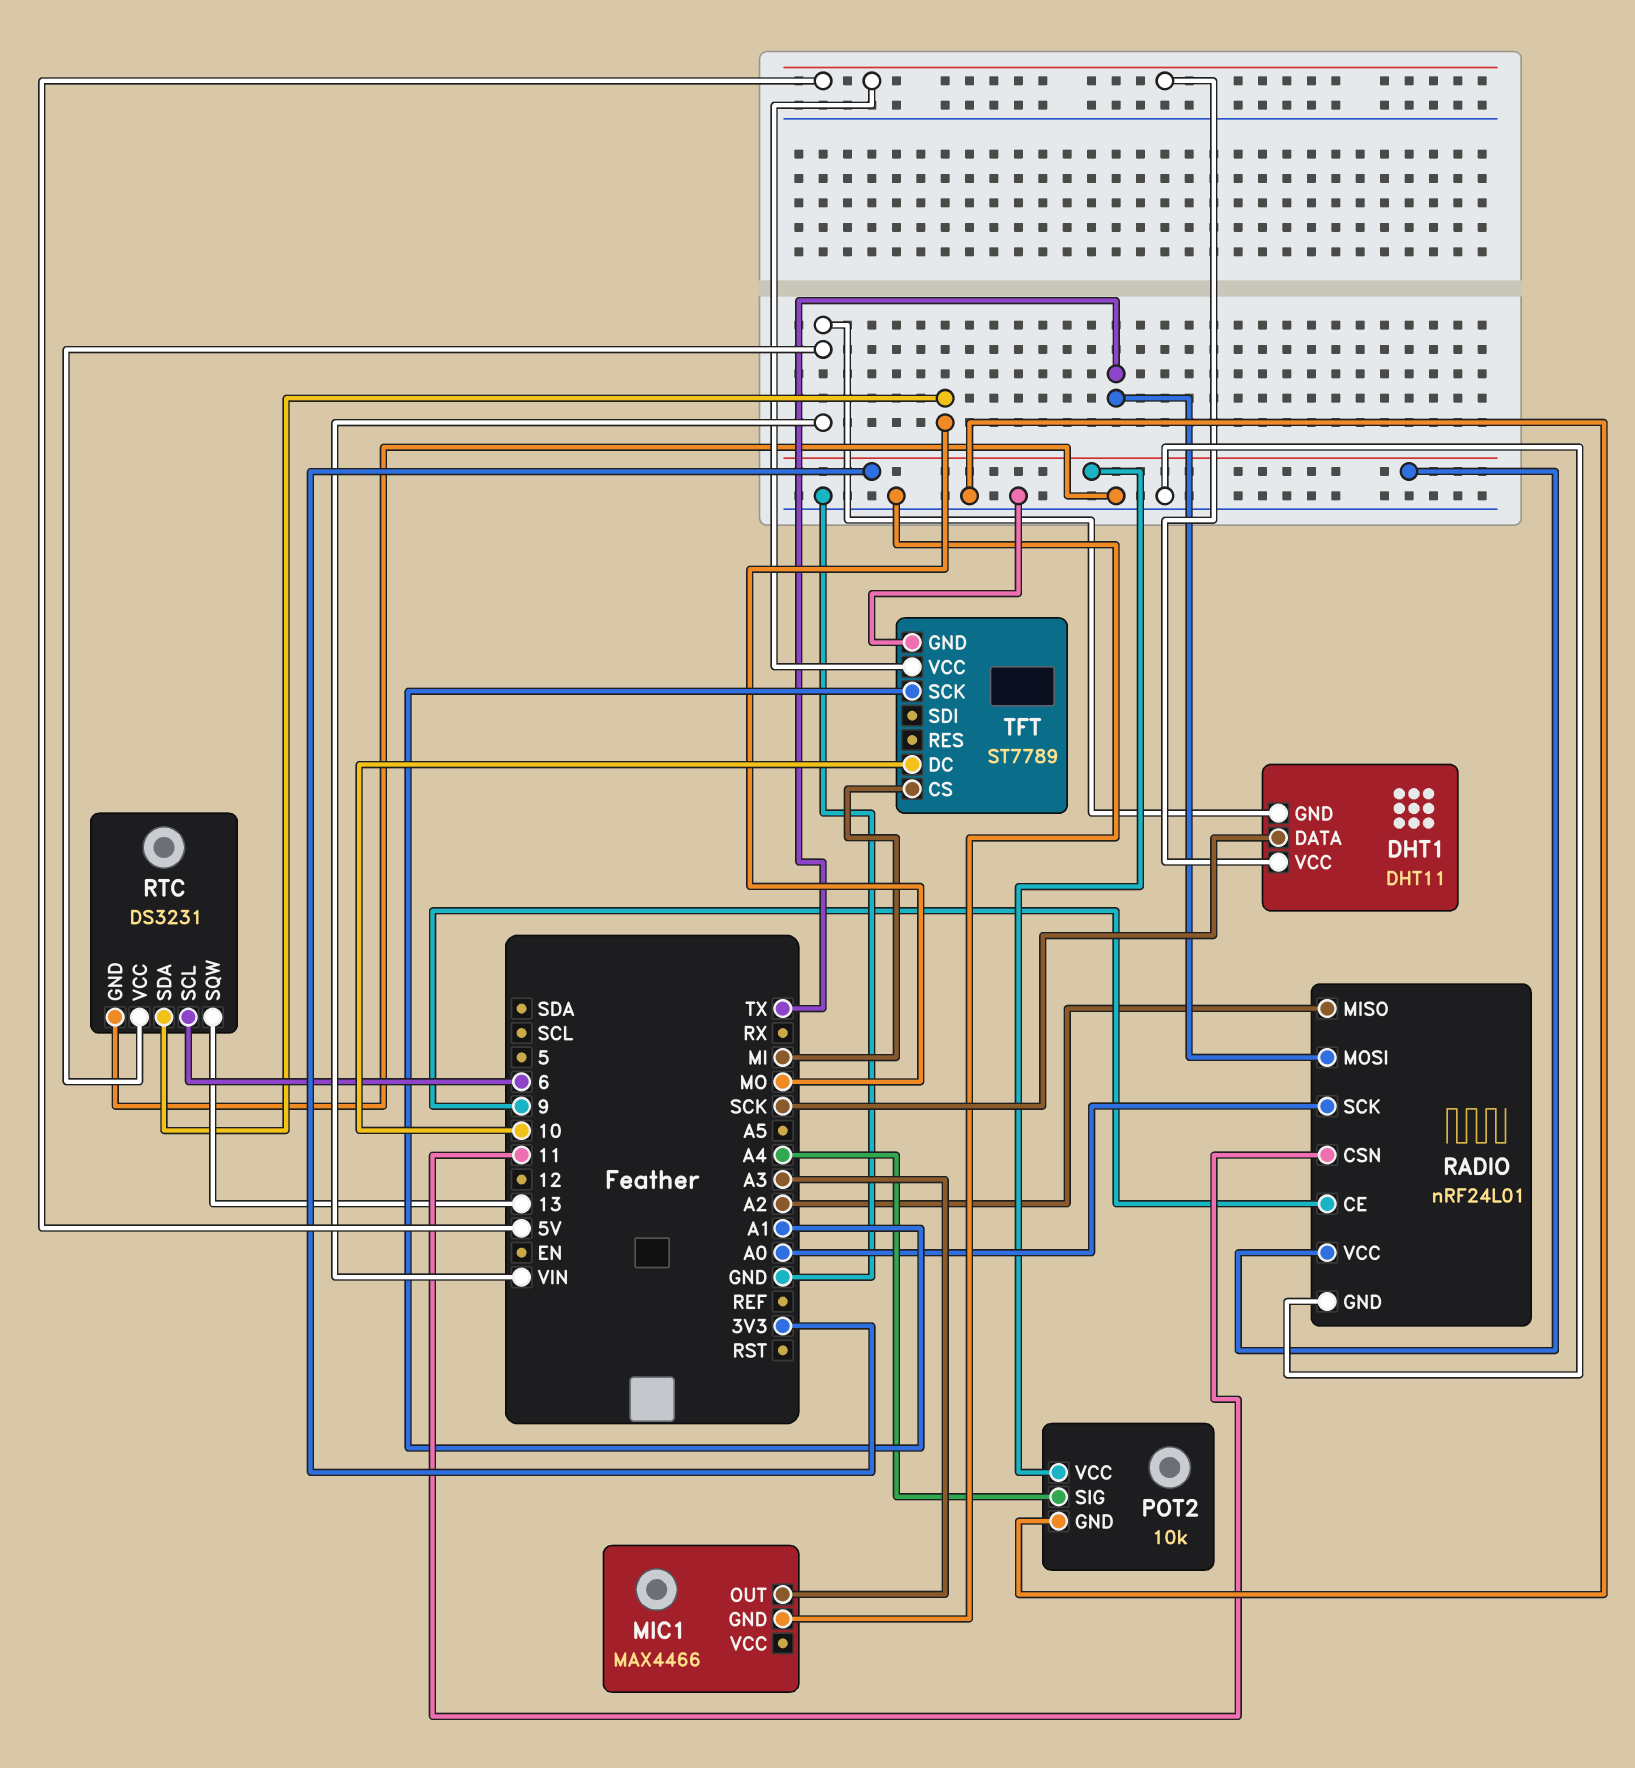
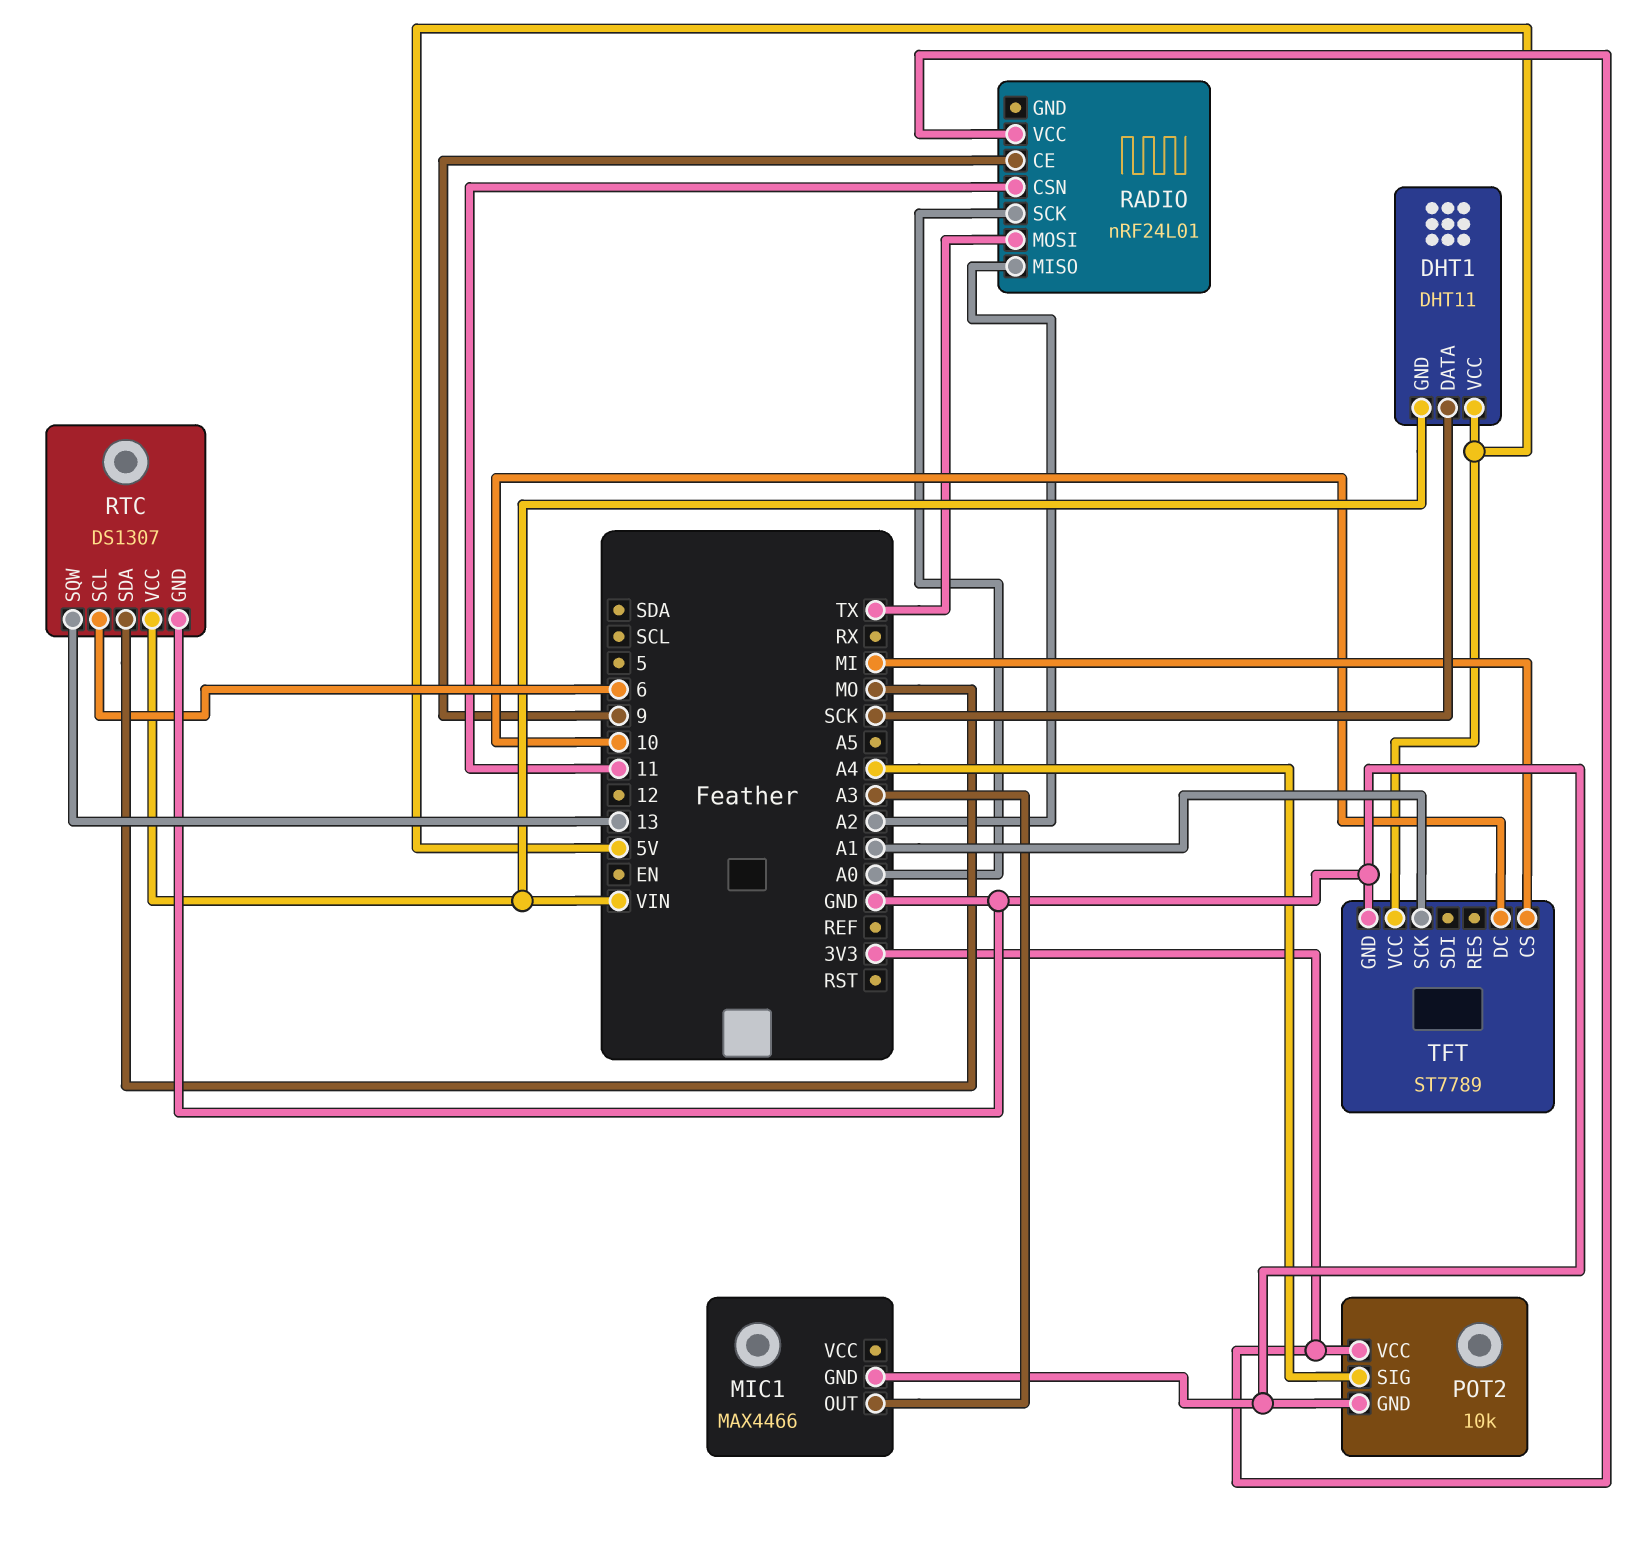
RADIO pin GND: GND -> none
RTC: DS3231 -> DS1307

